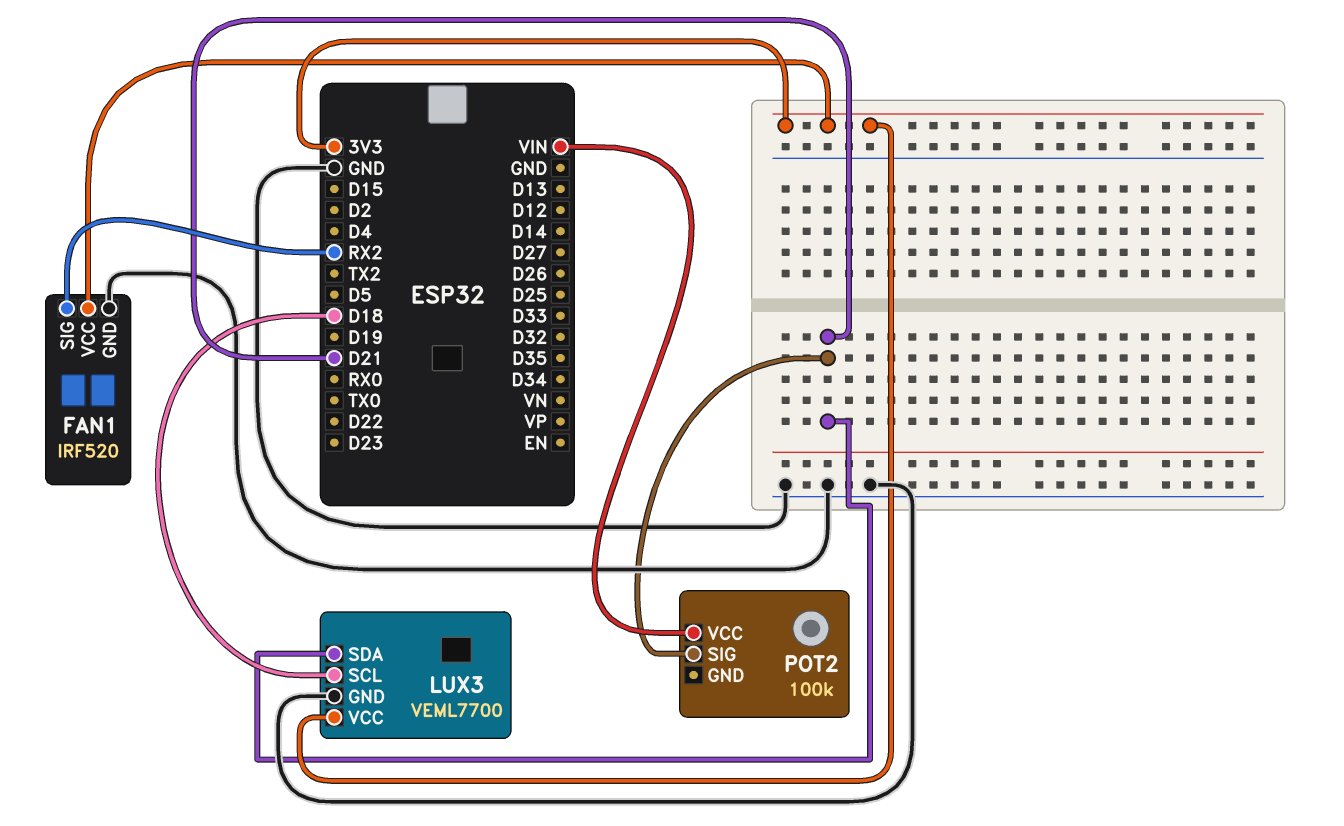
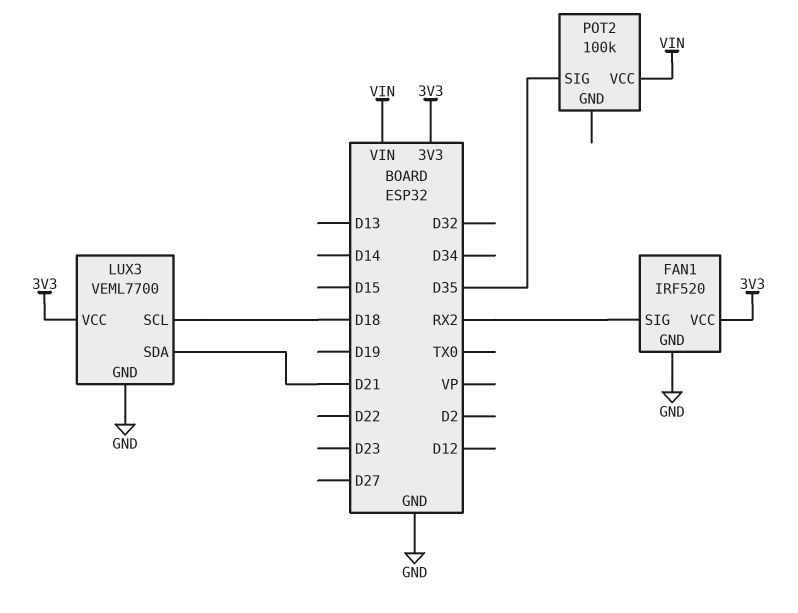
POT2 pin SIG: D21 -> D35

